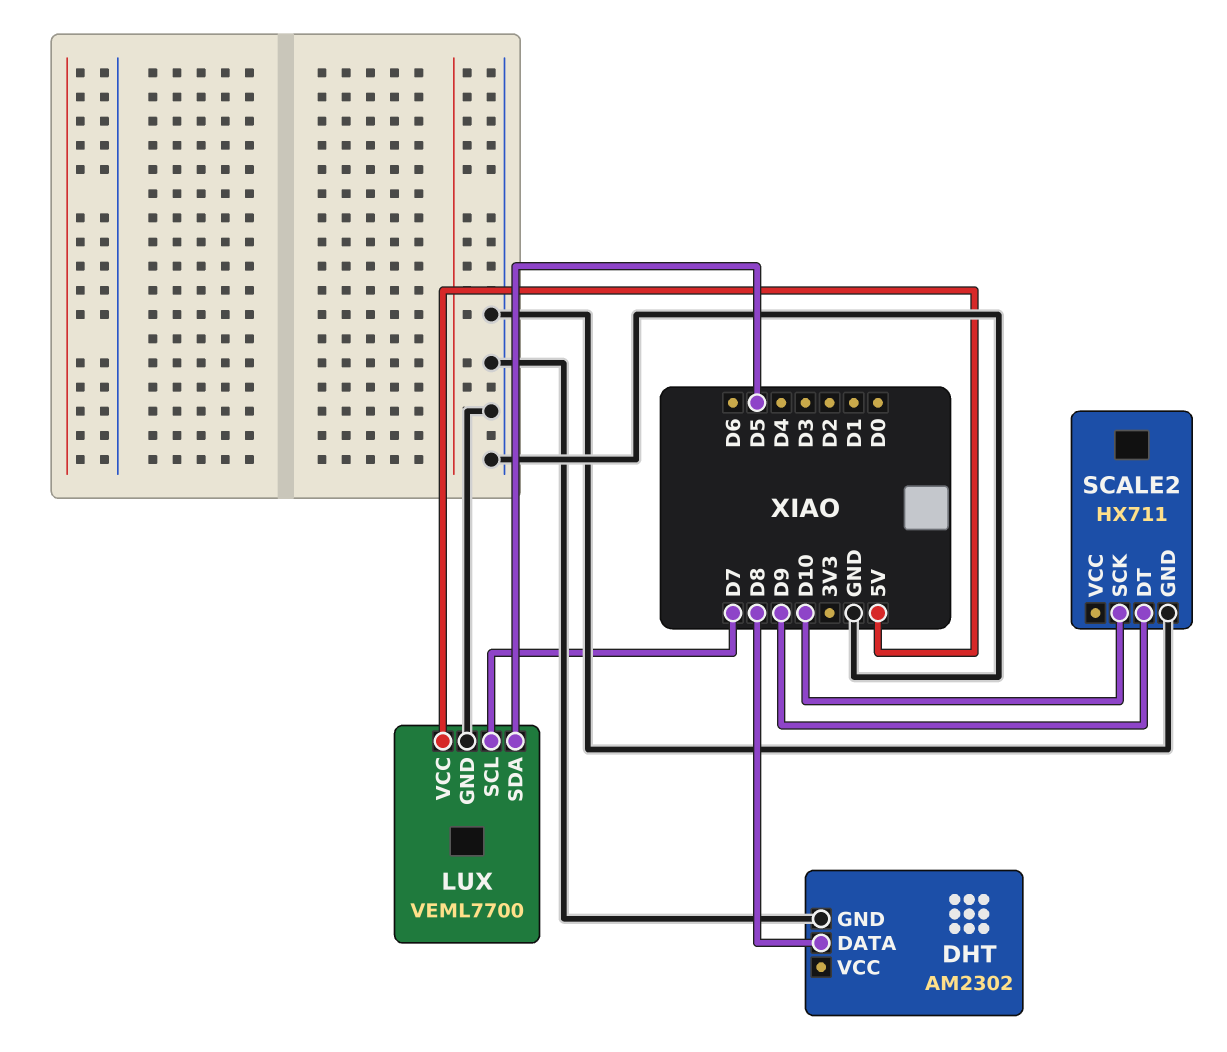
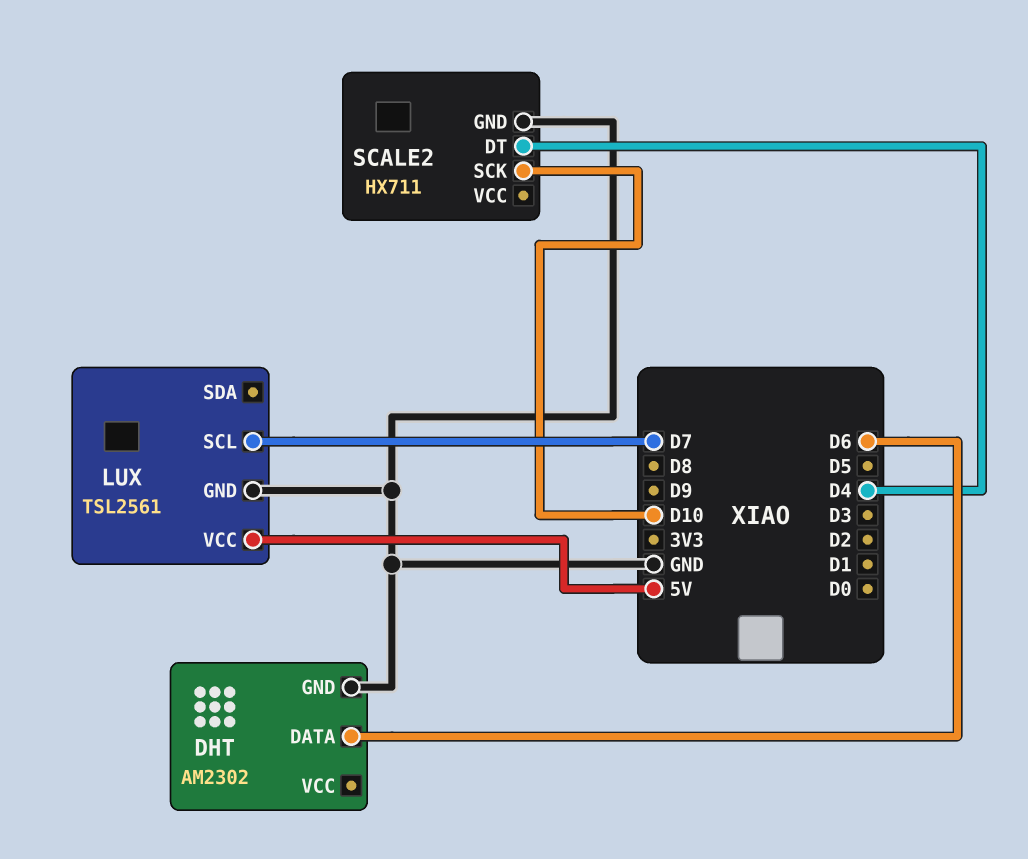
DHT pin DATA: D8 -> D6
LUX: VEML7700 -> TSL2561
LUX pin SDA: D5 -> none
SCALE2 pin DT: D9 -> D4

